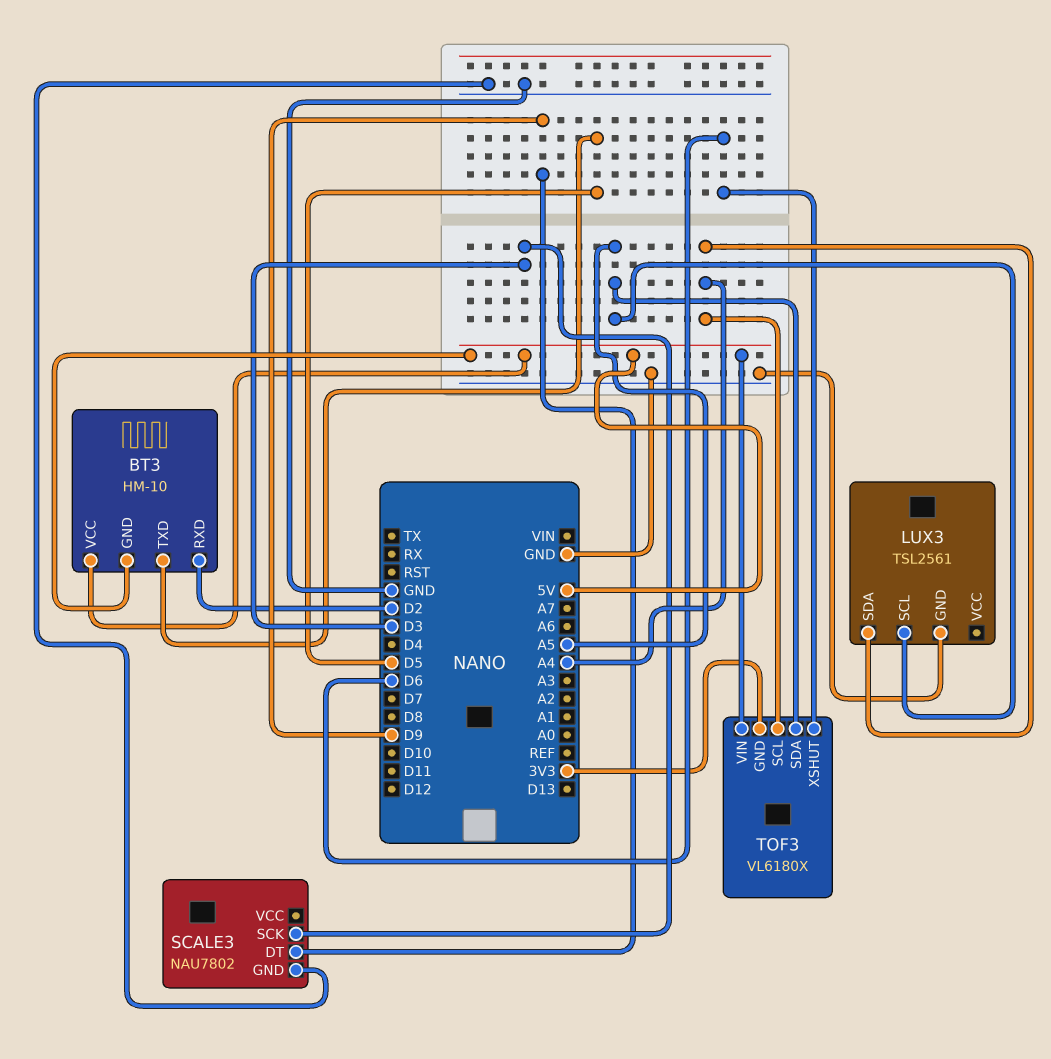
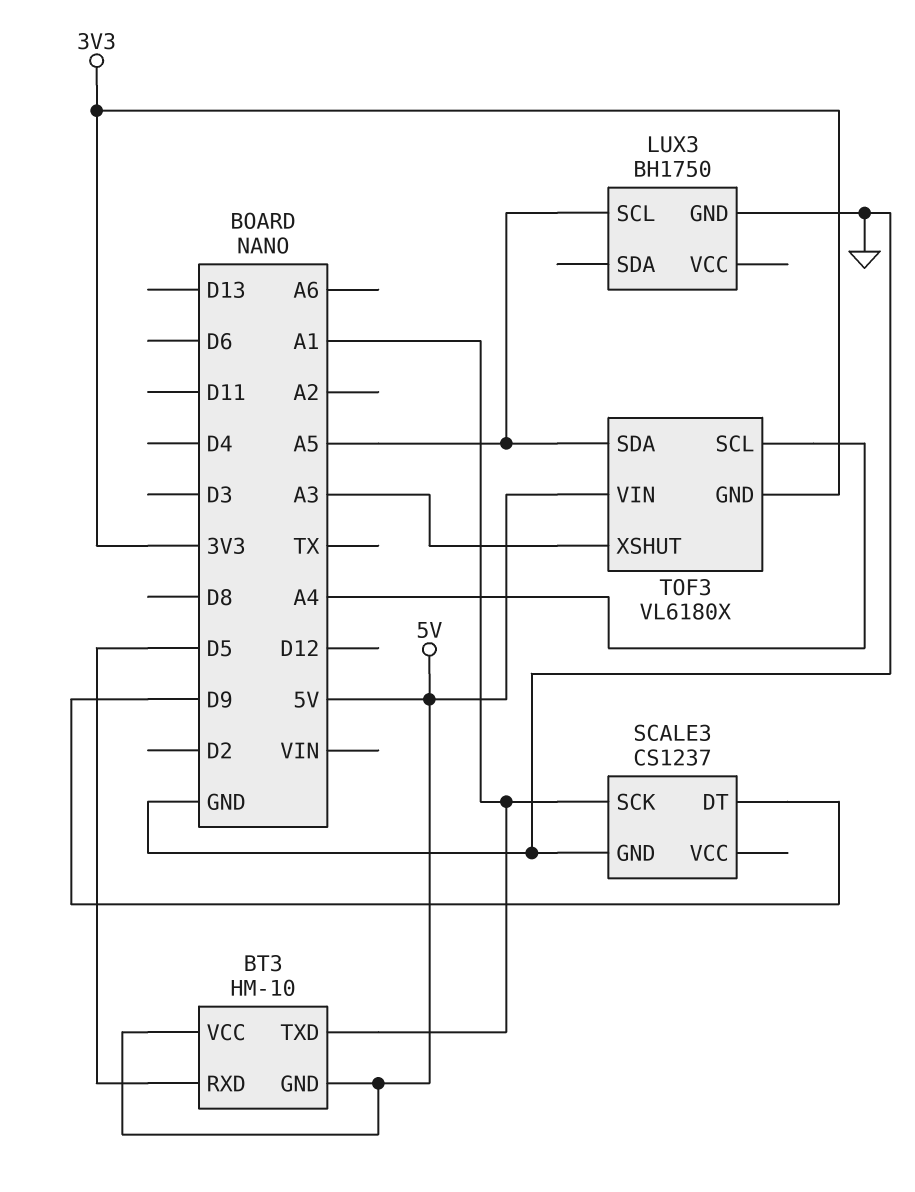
BT3 pin RXD: D2 -> D5
BT3 pin TXD: D5 -> A1
LUX3: TSL2561 -> BH1750
LUX3 pin SDA: A4 -> none
SCALE3: NAU7802 -> CS1237
SCALE3 pin SCK: D3 -> A1
TOF3 pin XSHUT: D6 -> A3

